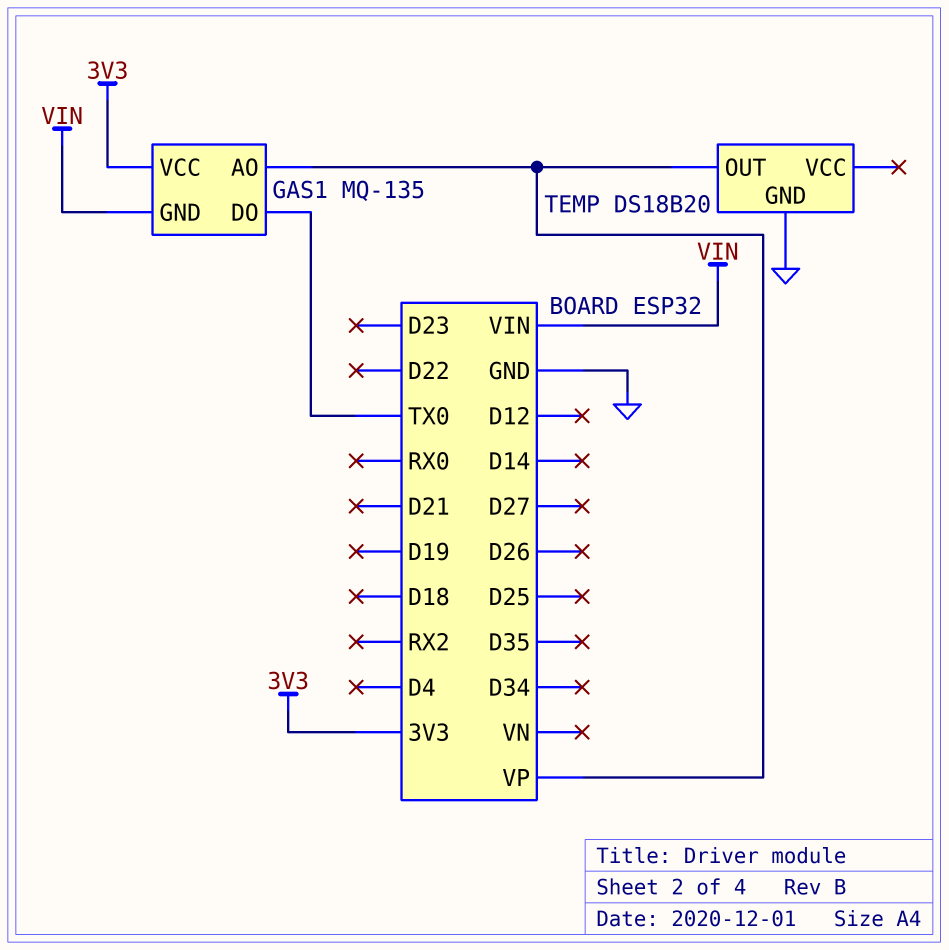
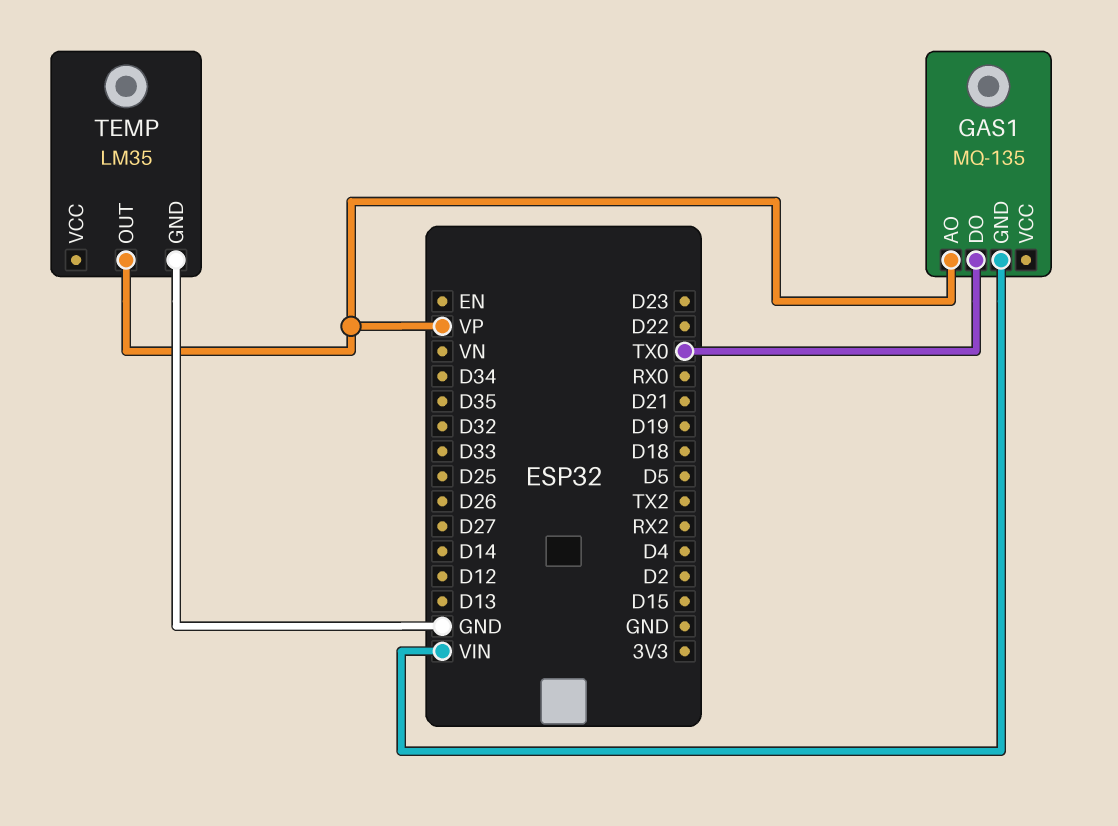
GAS1 pin VCC: 3V3 -> none
TEMP: DS18B20 -> LM35

